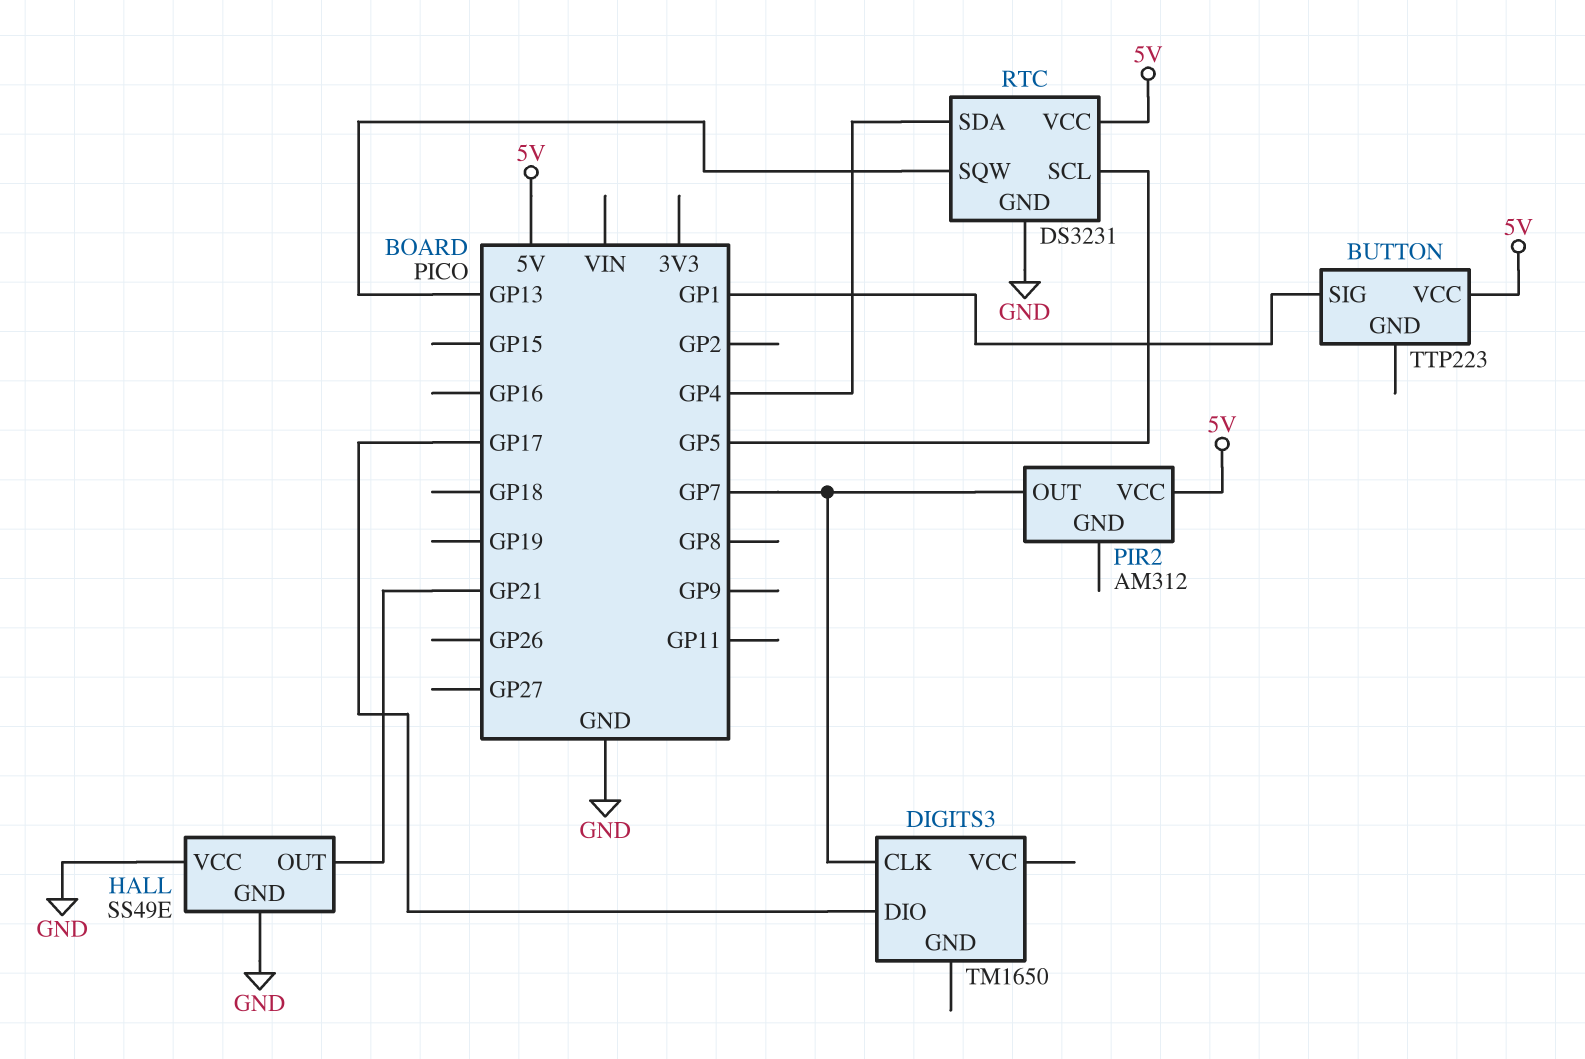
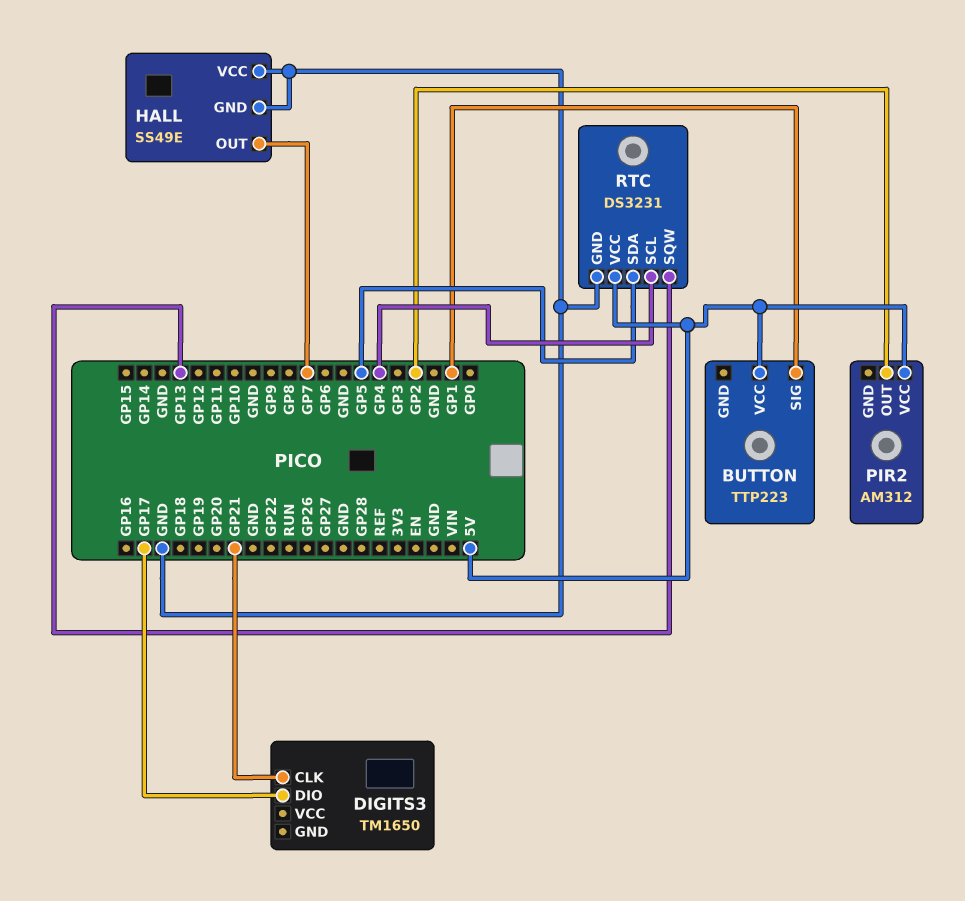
DIGITS3 pin CLK: GP7 -> GP21
HALL pin OUT: GP21 -> GP7
PIR2 pin OUT: GP7 -> GP2
RTC pin SCL: GP5 -> GP4
RTC pin SDA: GP4 -> GP5

